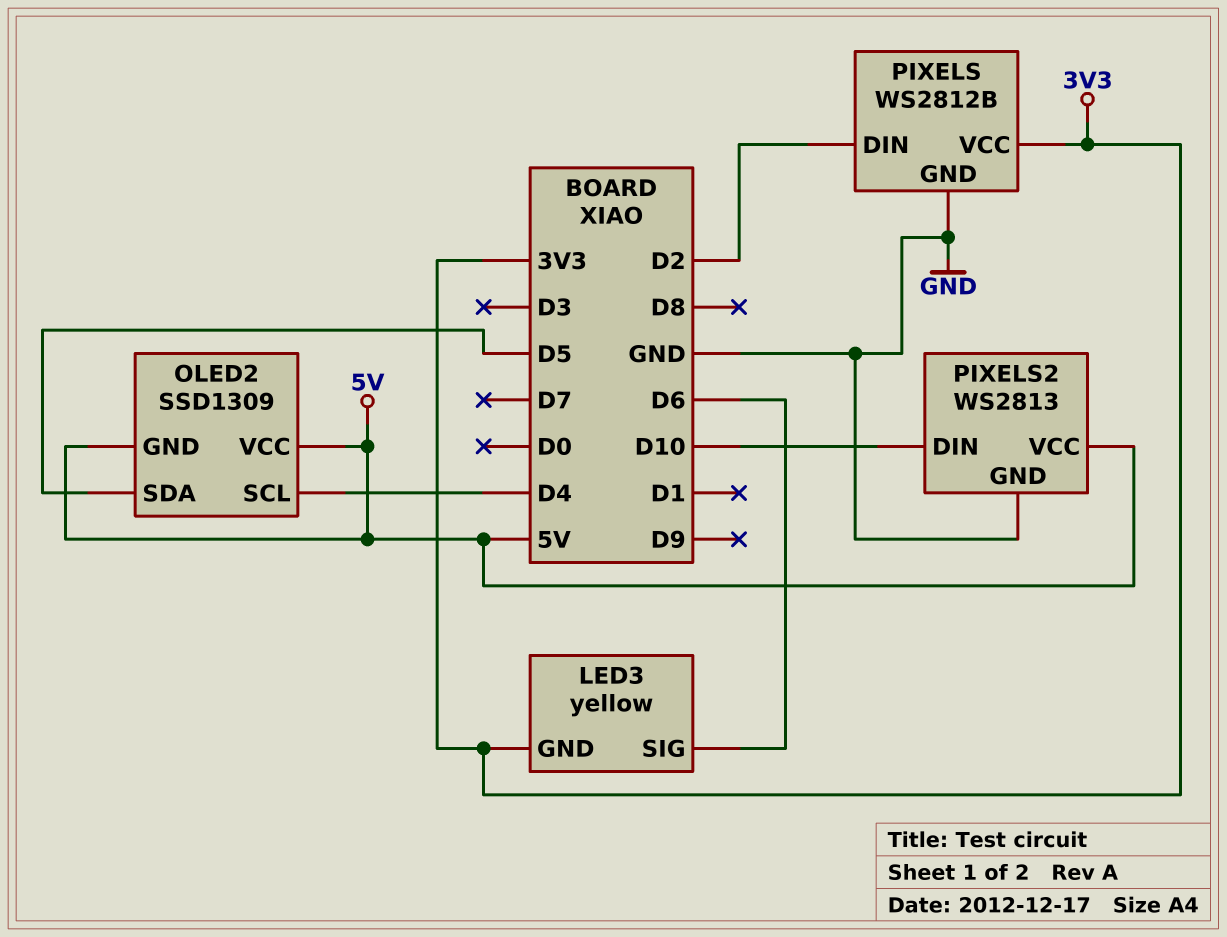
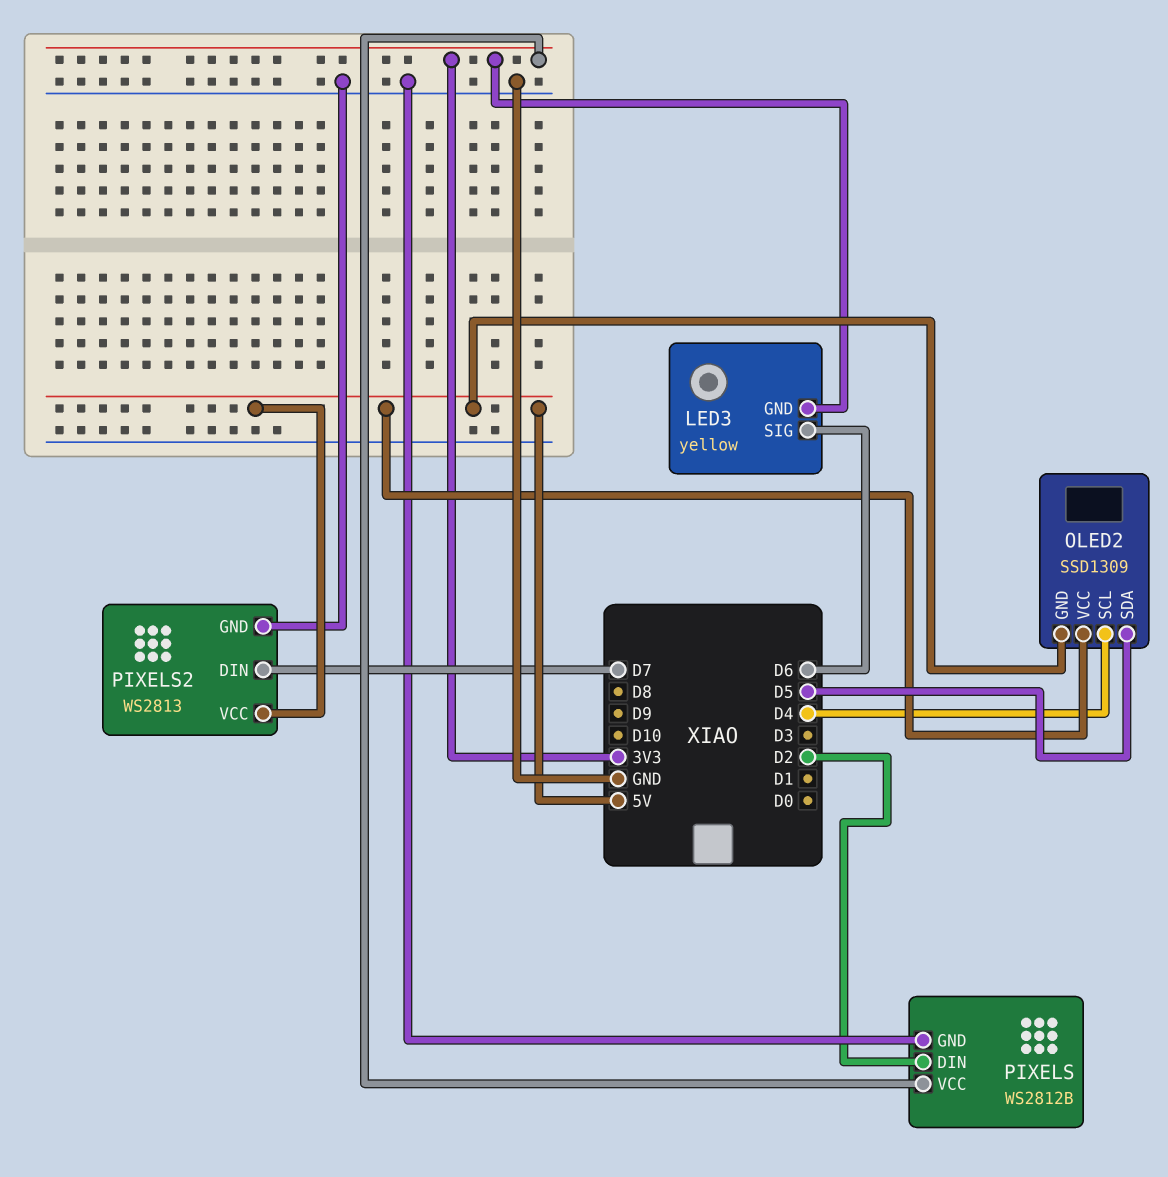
PIXELS2 pin DIN: D10 -> D7

